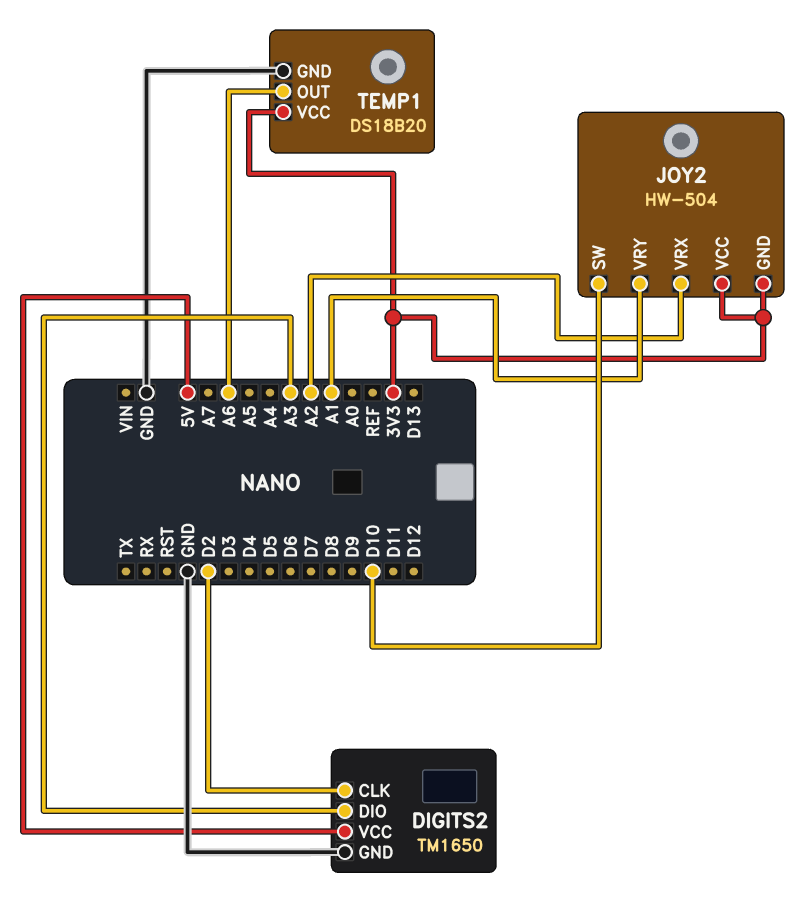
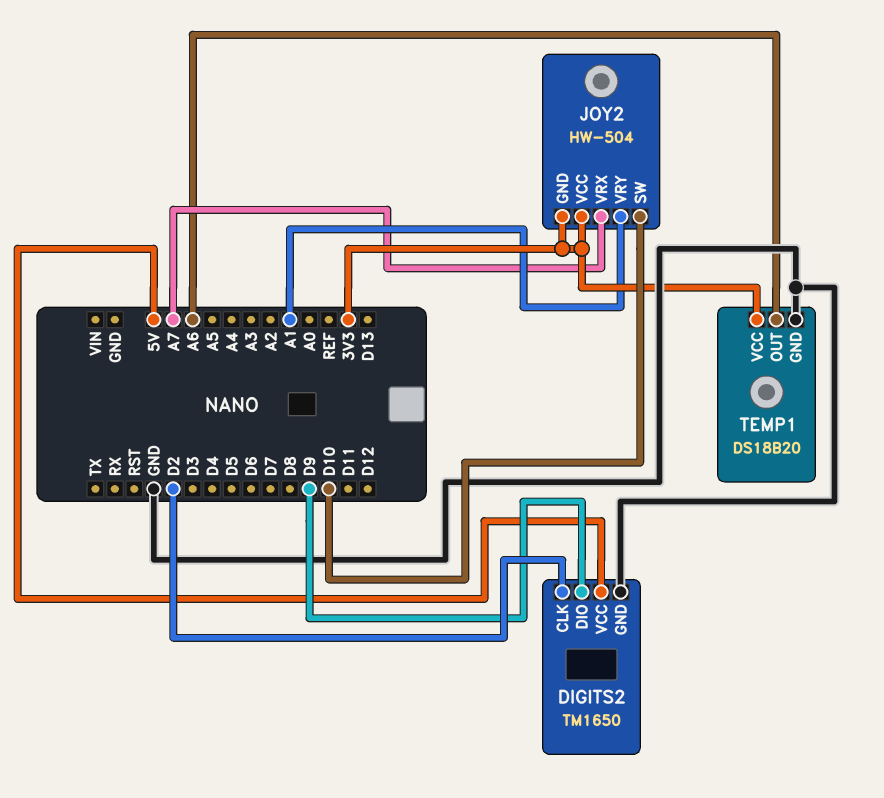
DIGITS2 pin DIO: A3 -> D9
JOY2 pin VRX: A2 -> A7

